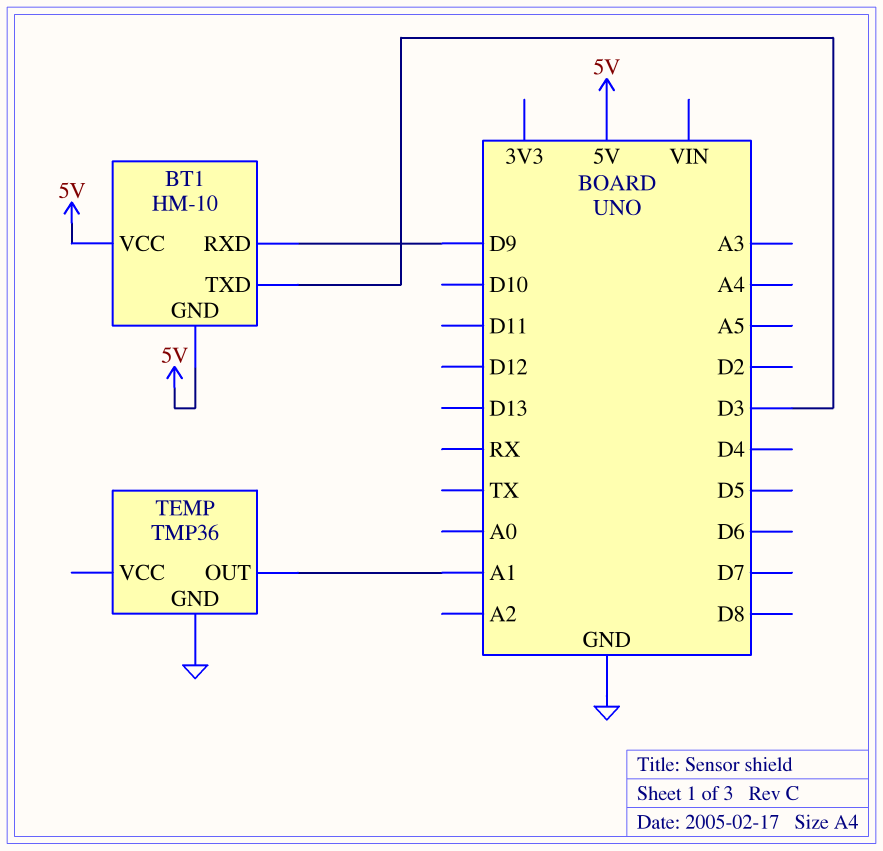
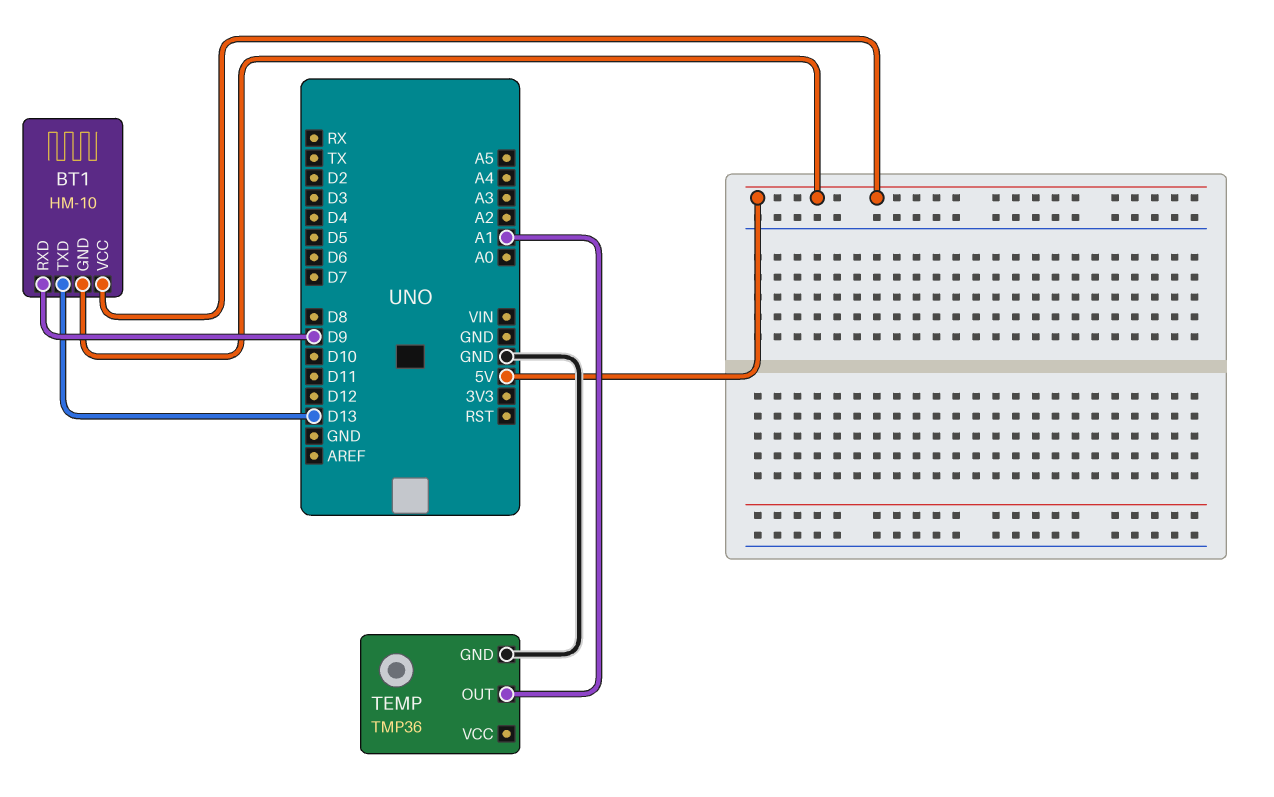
BT1 pin TXD: D3 -> D13

